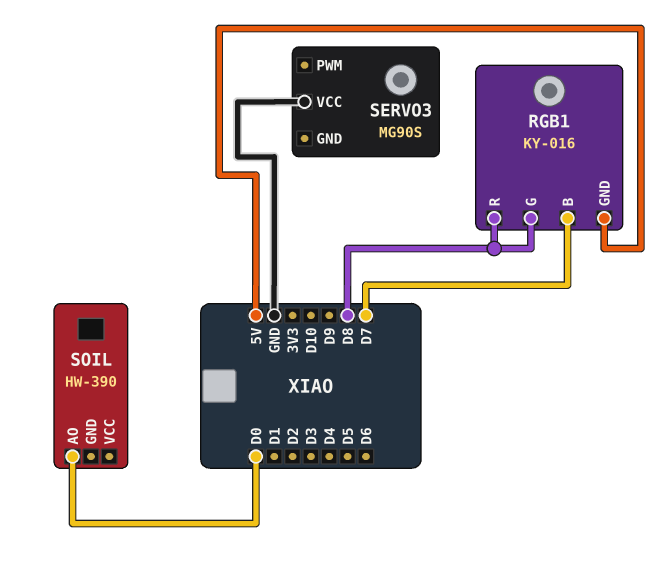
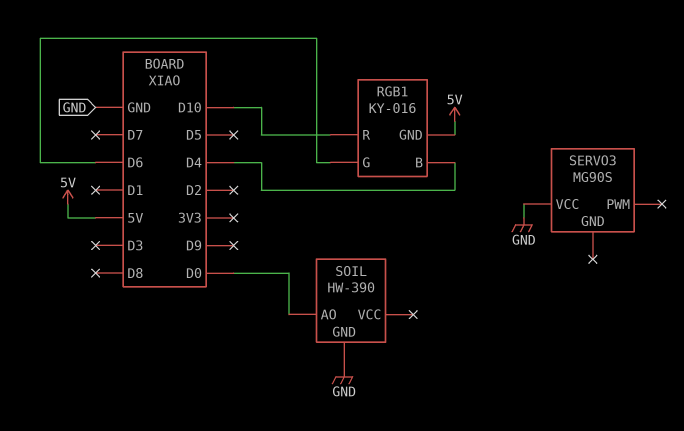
RGB1 pin B: D7 -> D4
RGB1 pin G: D8 -> D6
RGB1 pin R: D8 -> D10
SOIL pin GND: none -> GND

